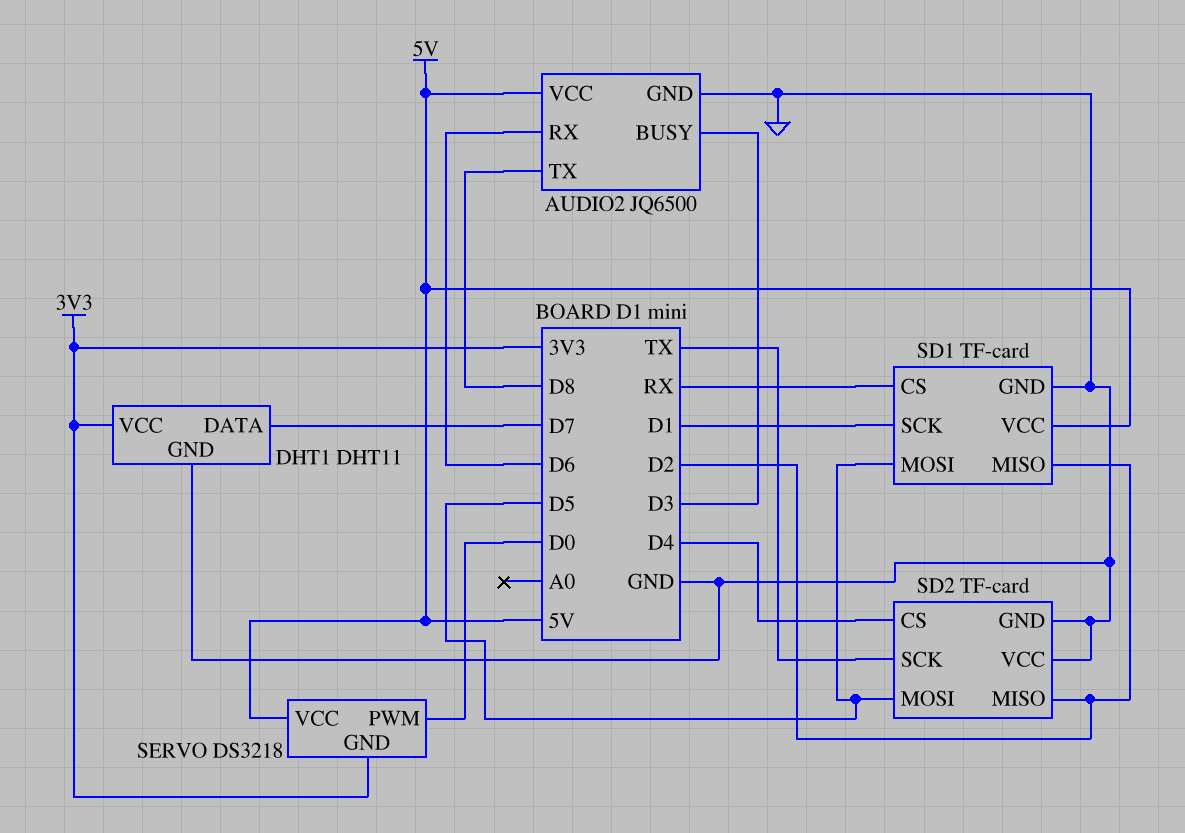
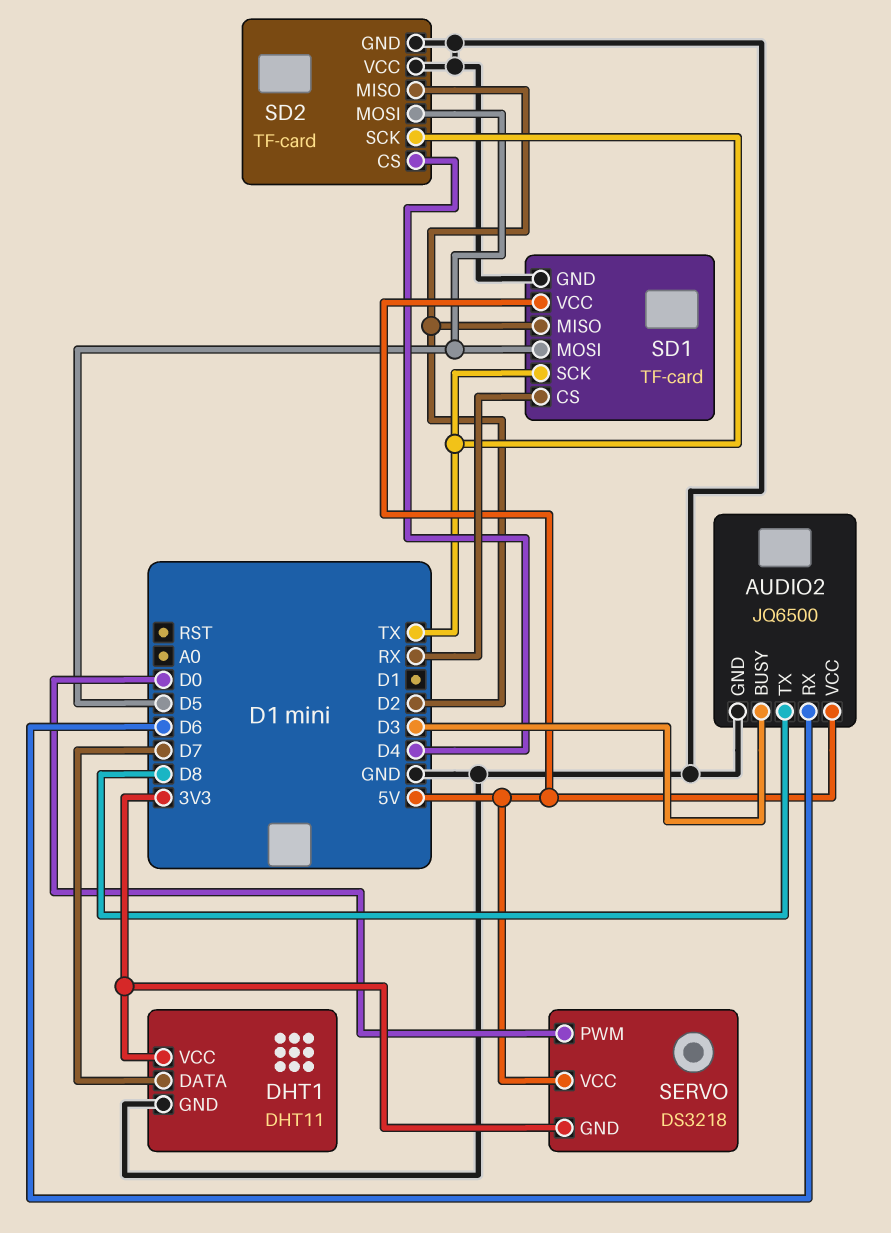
SD1 pin SCK: D1 -> TX

